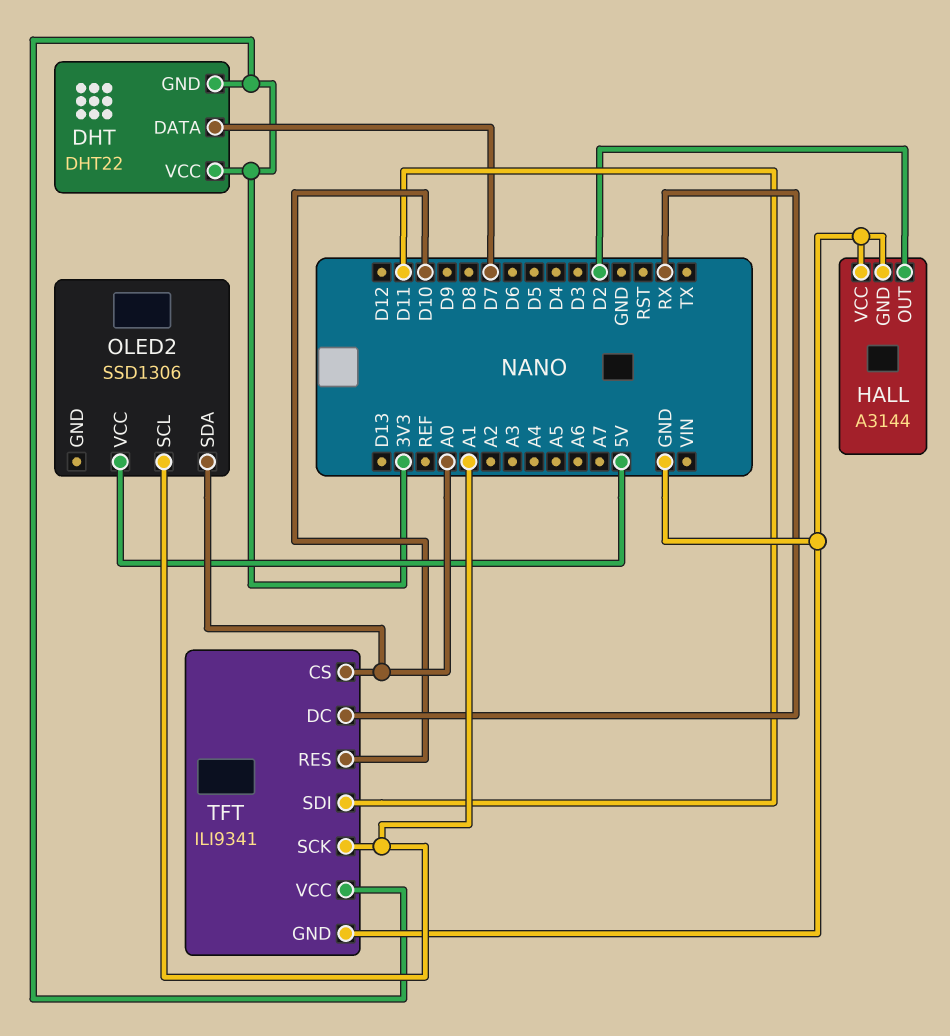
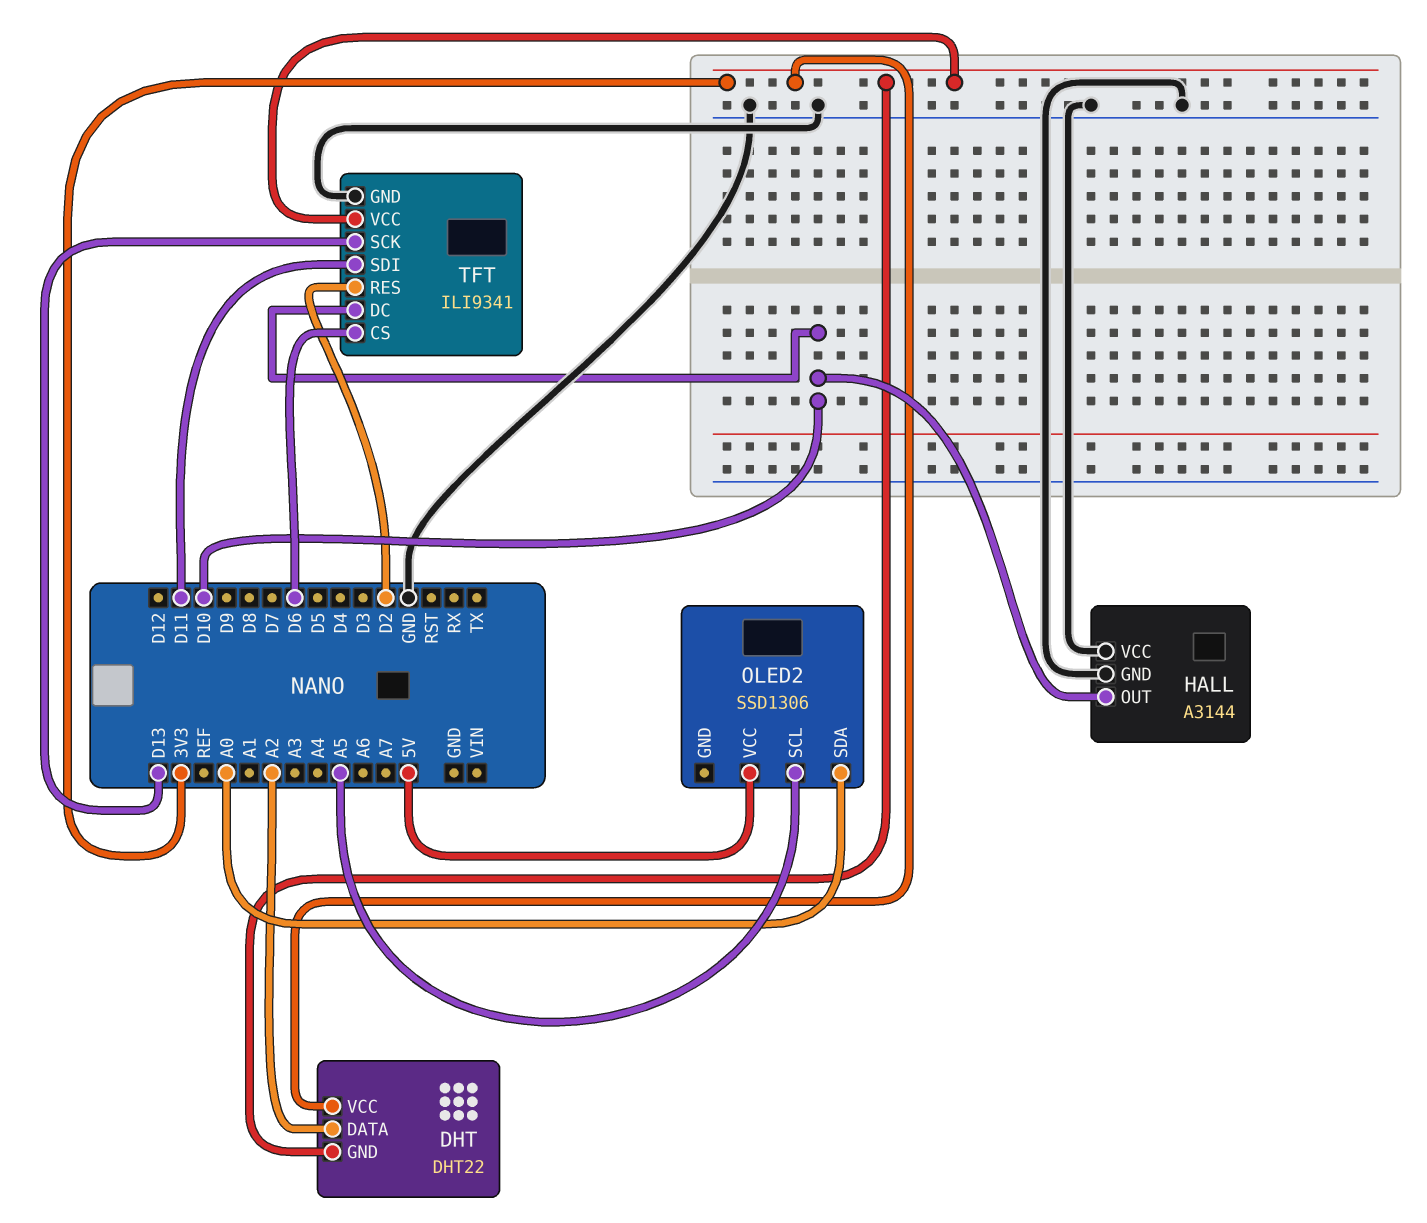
DHT pin DATA: D7 -> A2
HALL pin OUT: D2 -> D10
OLED2 pin SCL: A1 -> A5
TFT pin CS: A0 -> D6
TFT pin DC: RX -> D10
TFT pin RES: D10 -> D2
TFT pin SCK: A1 -> D13

